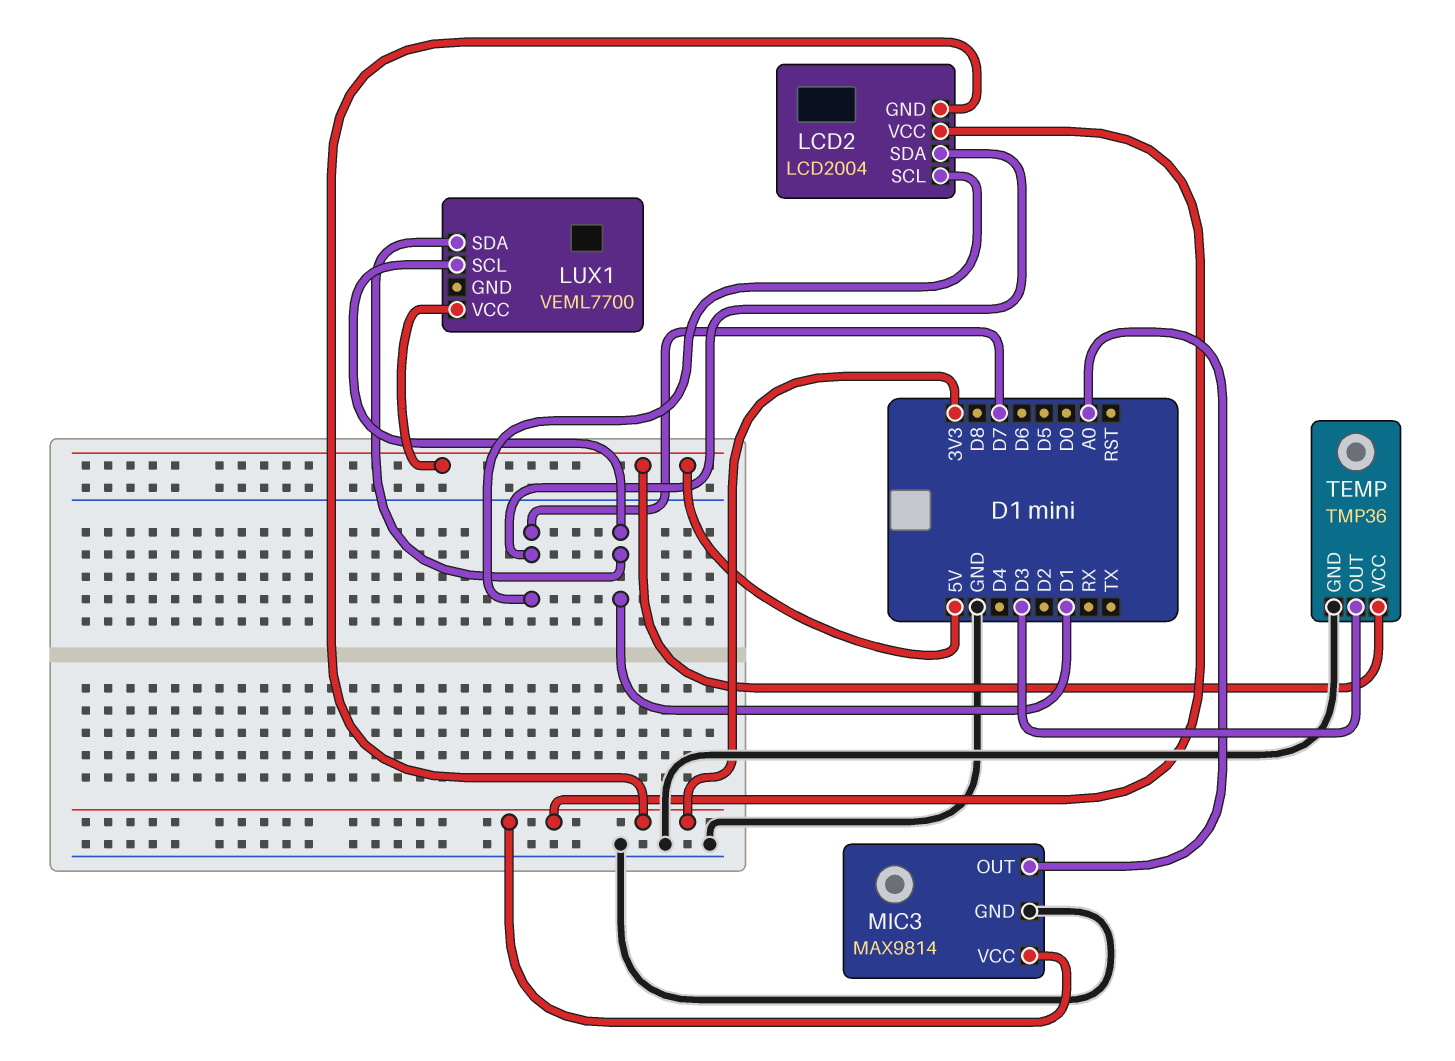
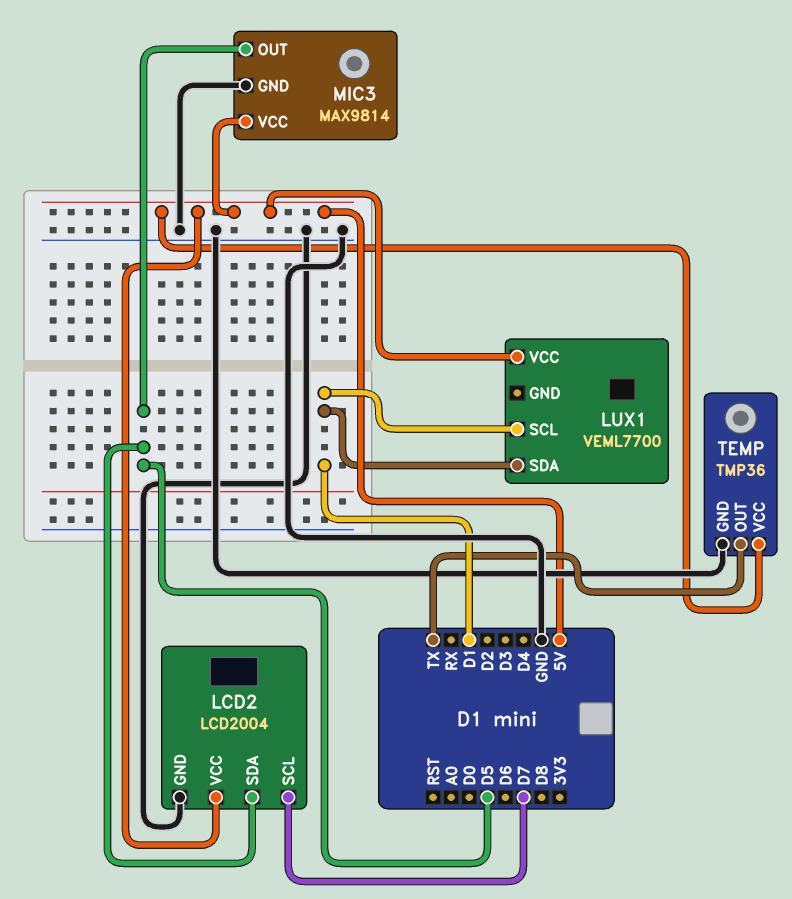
LCD2 pin GND: 3V3 -> GND
LCD2 pin SDA: D7 -> D5
LCD2 pin VCC: 3V3 -> 5V
MIC3 pin OUT: A0 -> D5
MIC3 pin VCC: 3V3 -> 5V
TEMP pin OUT: D3 -> TX

